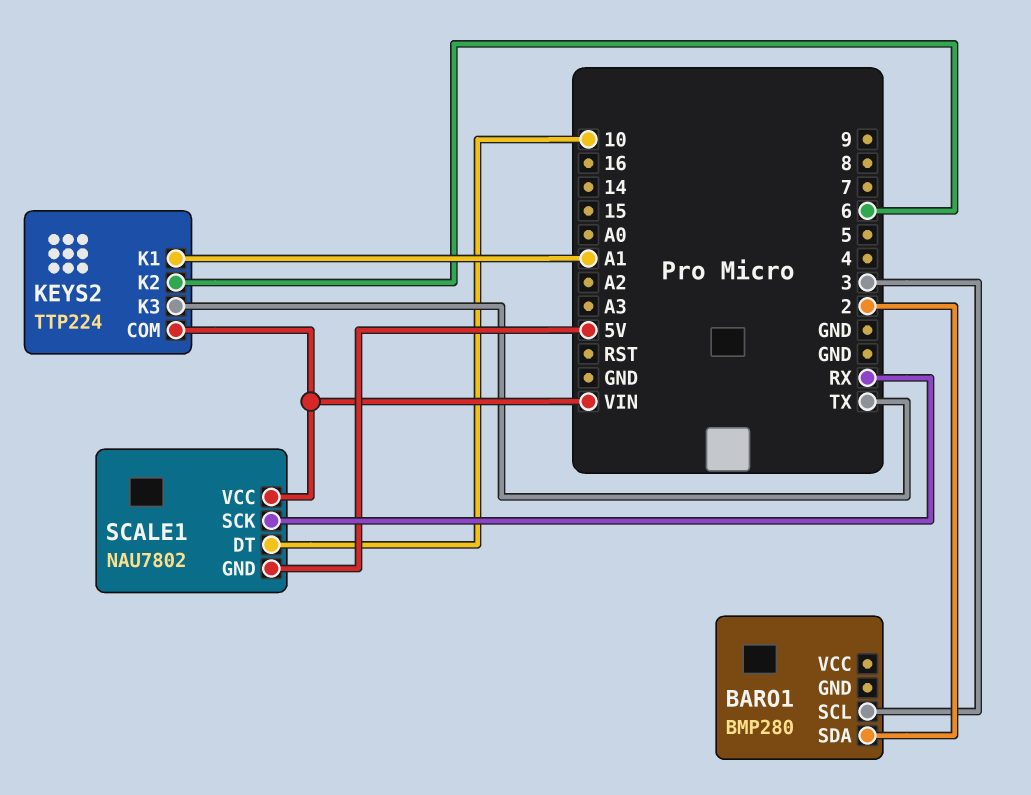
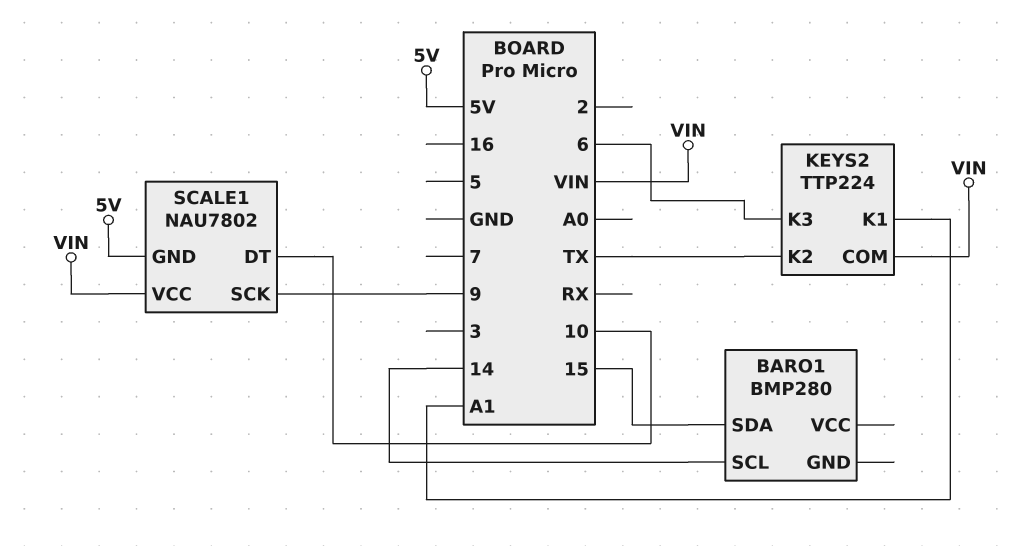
BARO1 pin SCL: 3 -> 14
BARO1 pin SDA: 2 -> 15
KEYS2 pin K2: 6 -> TX
KEYS2 pin K3: TX -> 6
SCALE1 pin SCK: RX -> 9

